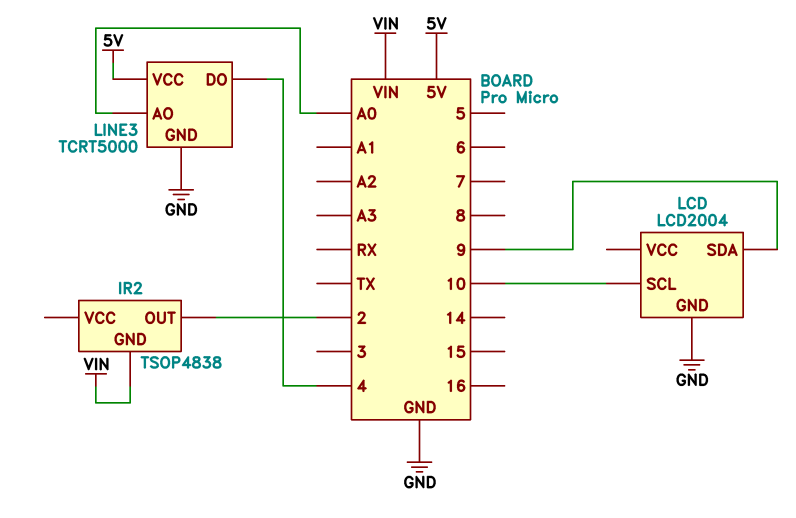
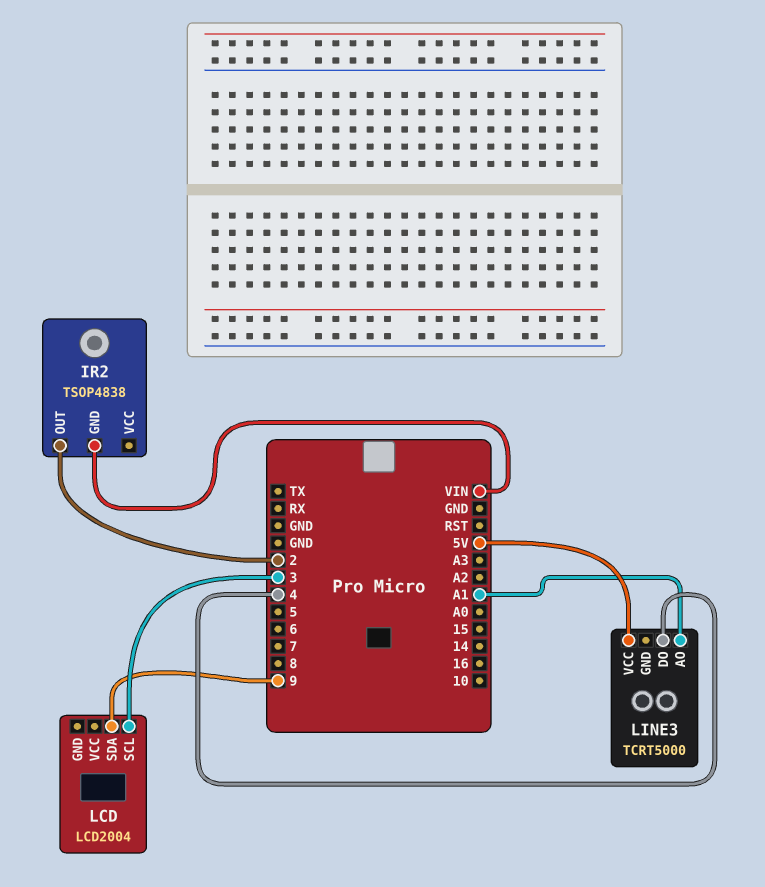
LCD pin GND: GND -> none
LCD pin SCL: 10 -> 3
LINE3 pin AO: A0 -> A1
LINE3 pin GND: GND -> none

